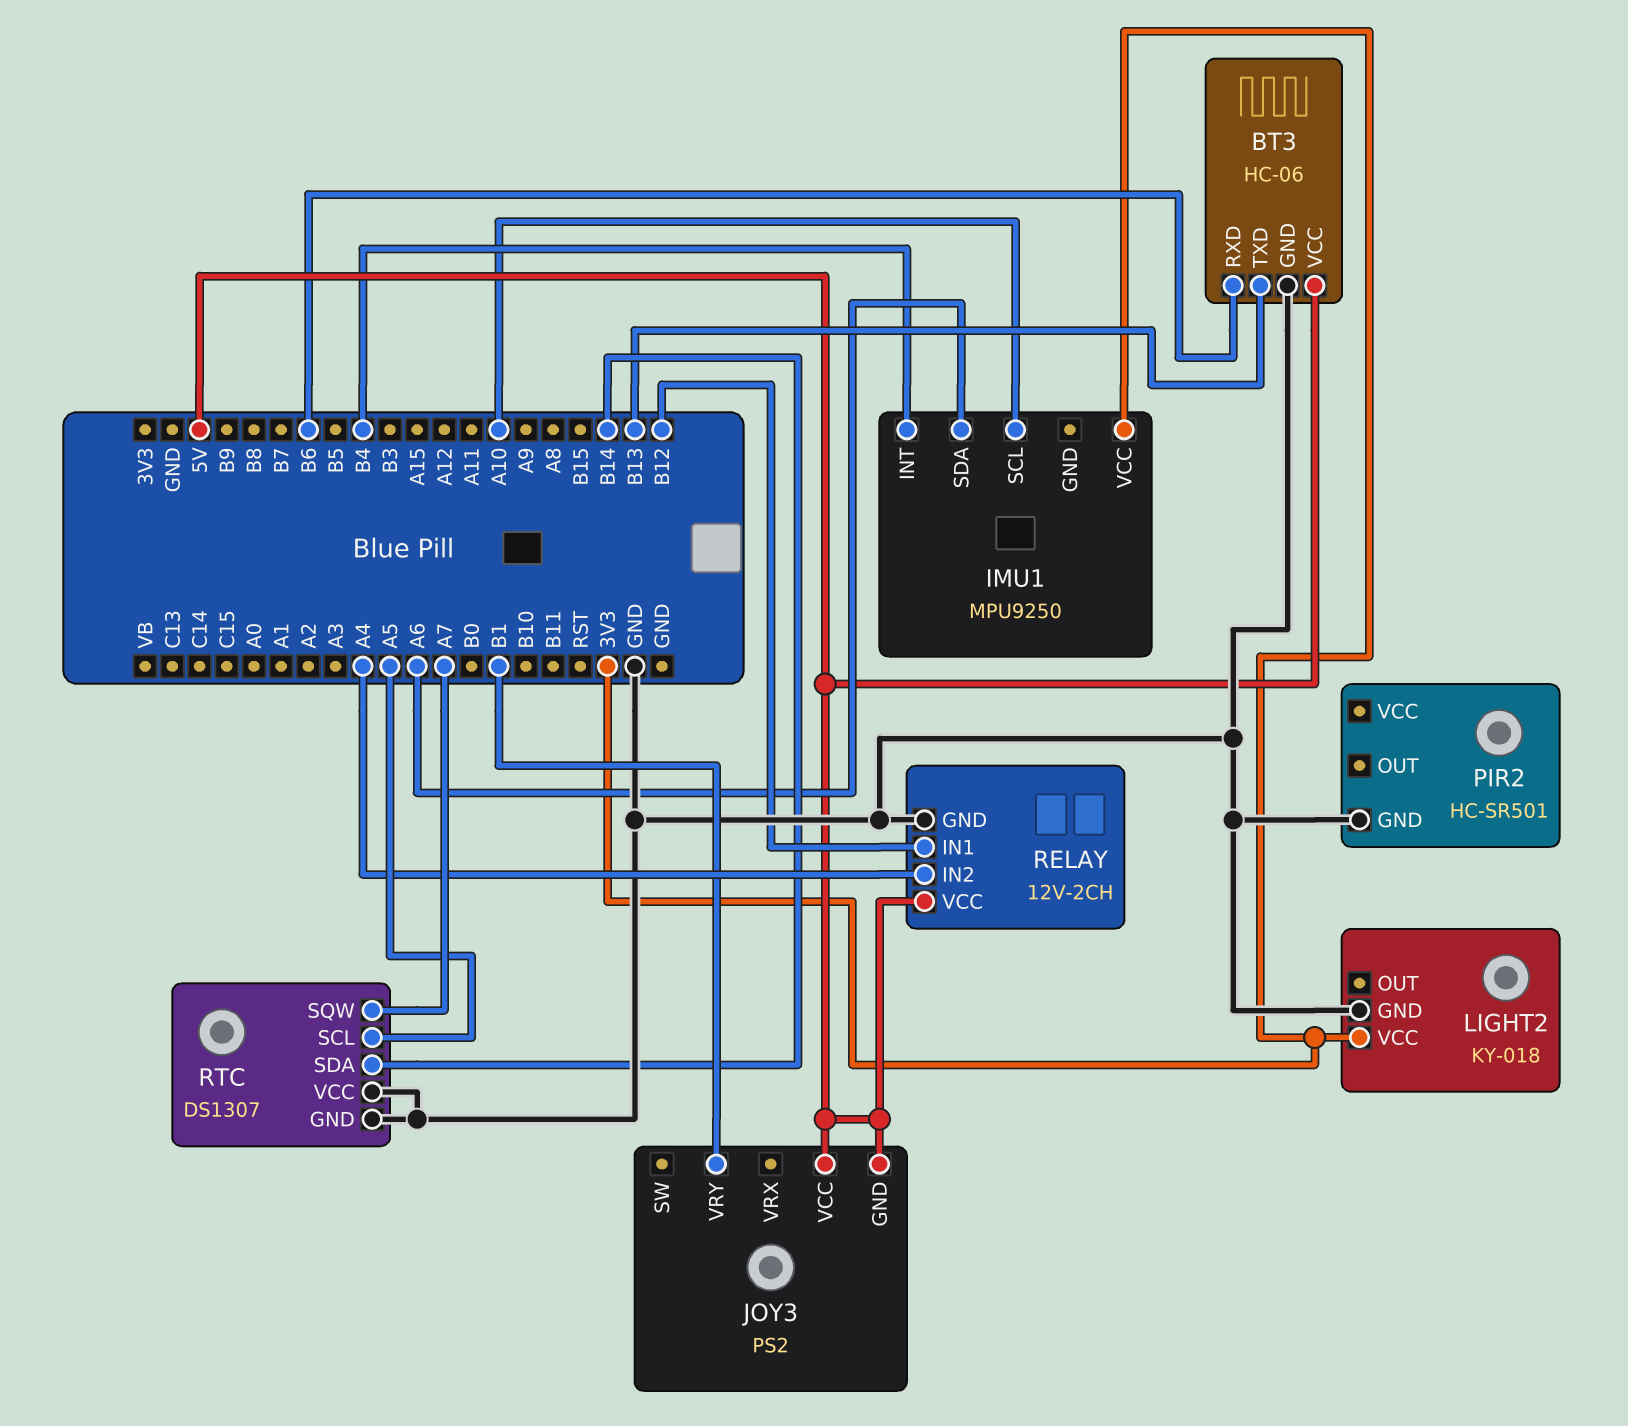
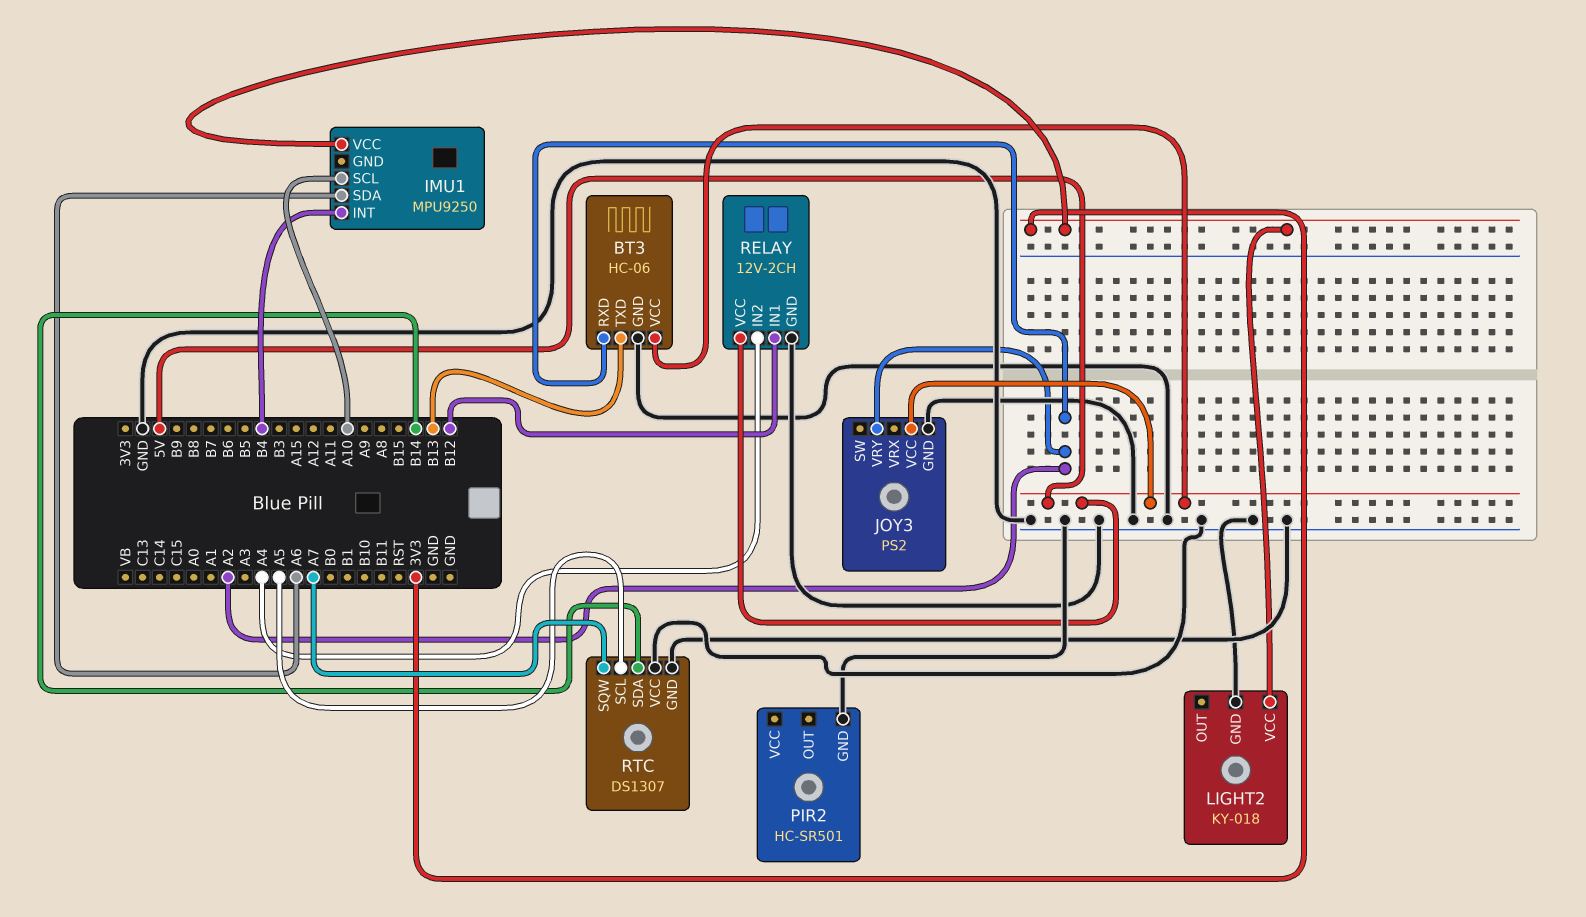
BT3 pin RXD: B6 -> A2
JOY3 pin GND: 5V -> GND
JOY3 pin VRY: B1 -> A2

